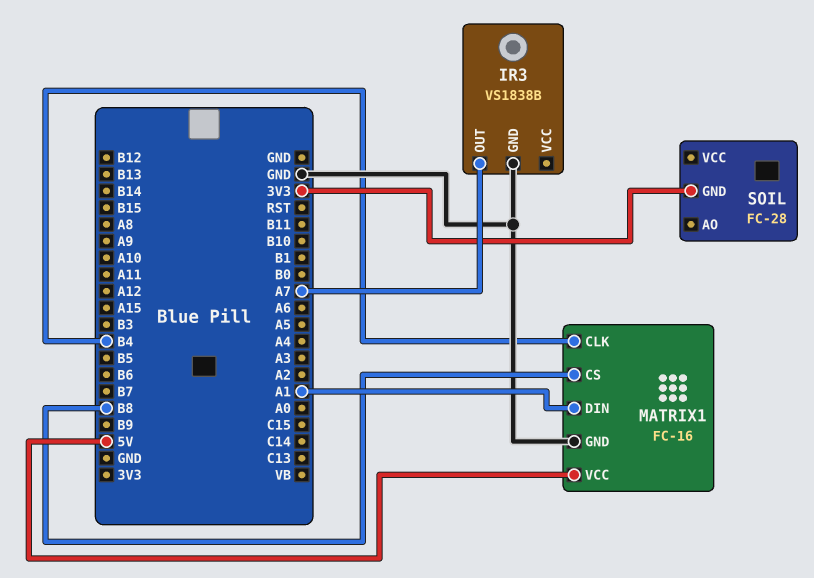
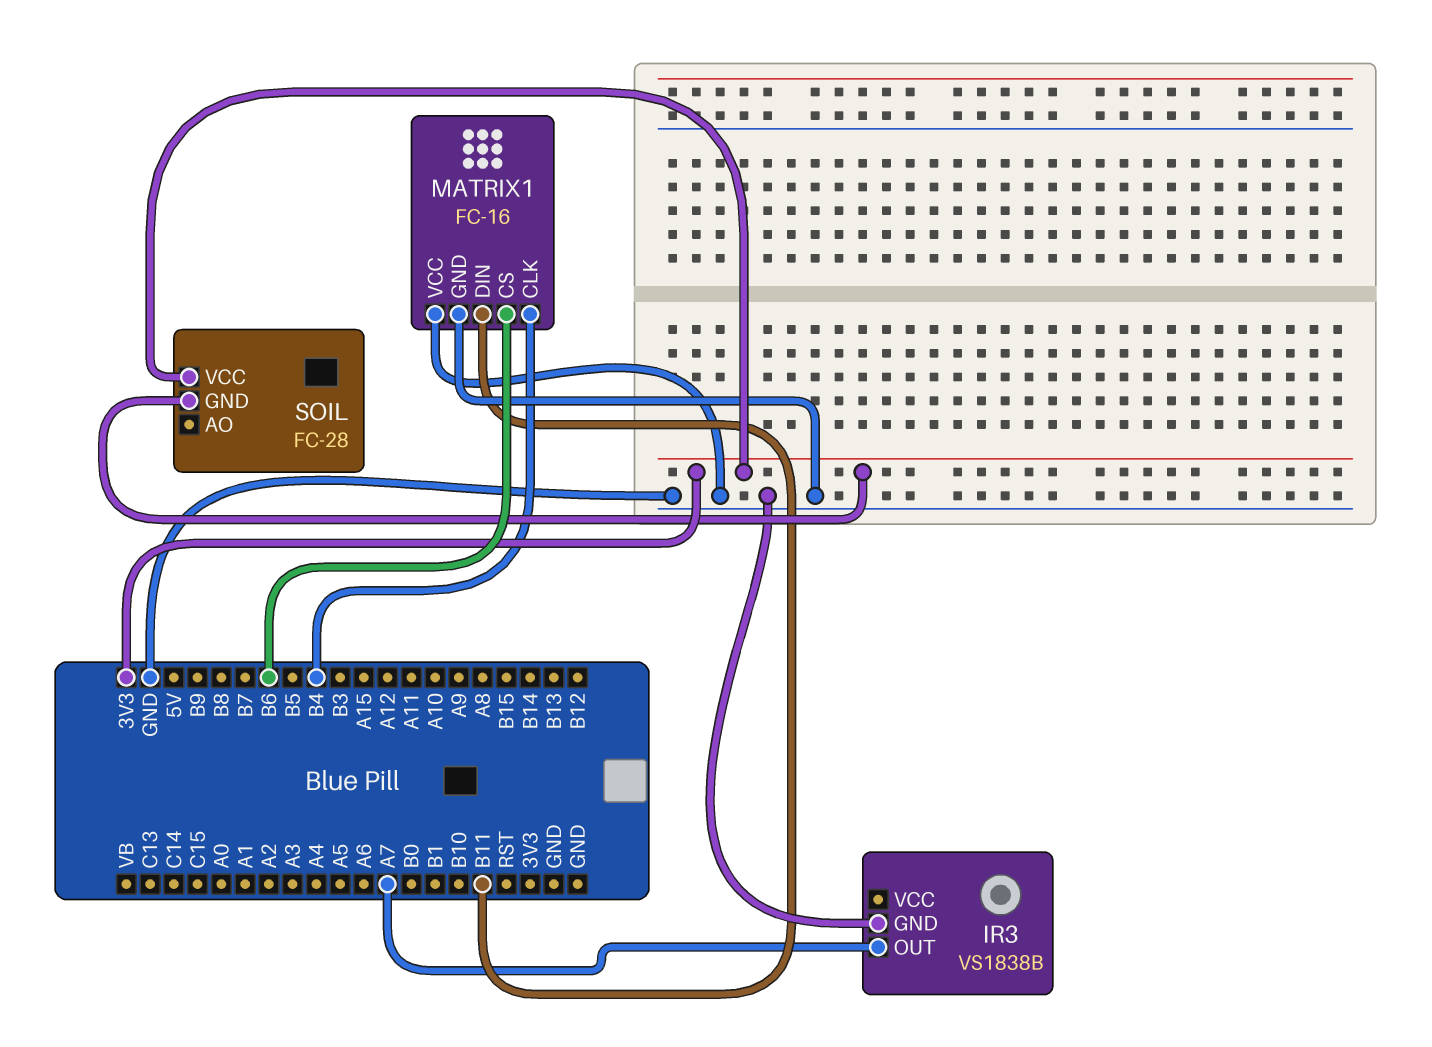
MATRIX1 pin CS: B8 -> B6
MATRIX1 pin DIN: A1 -> B11
MATRIX1 pin VCC: 5V -> GND
SOIL pin VCC: none -> 3V3

